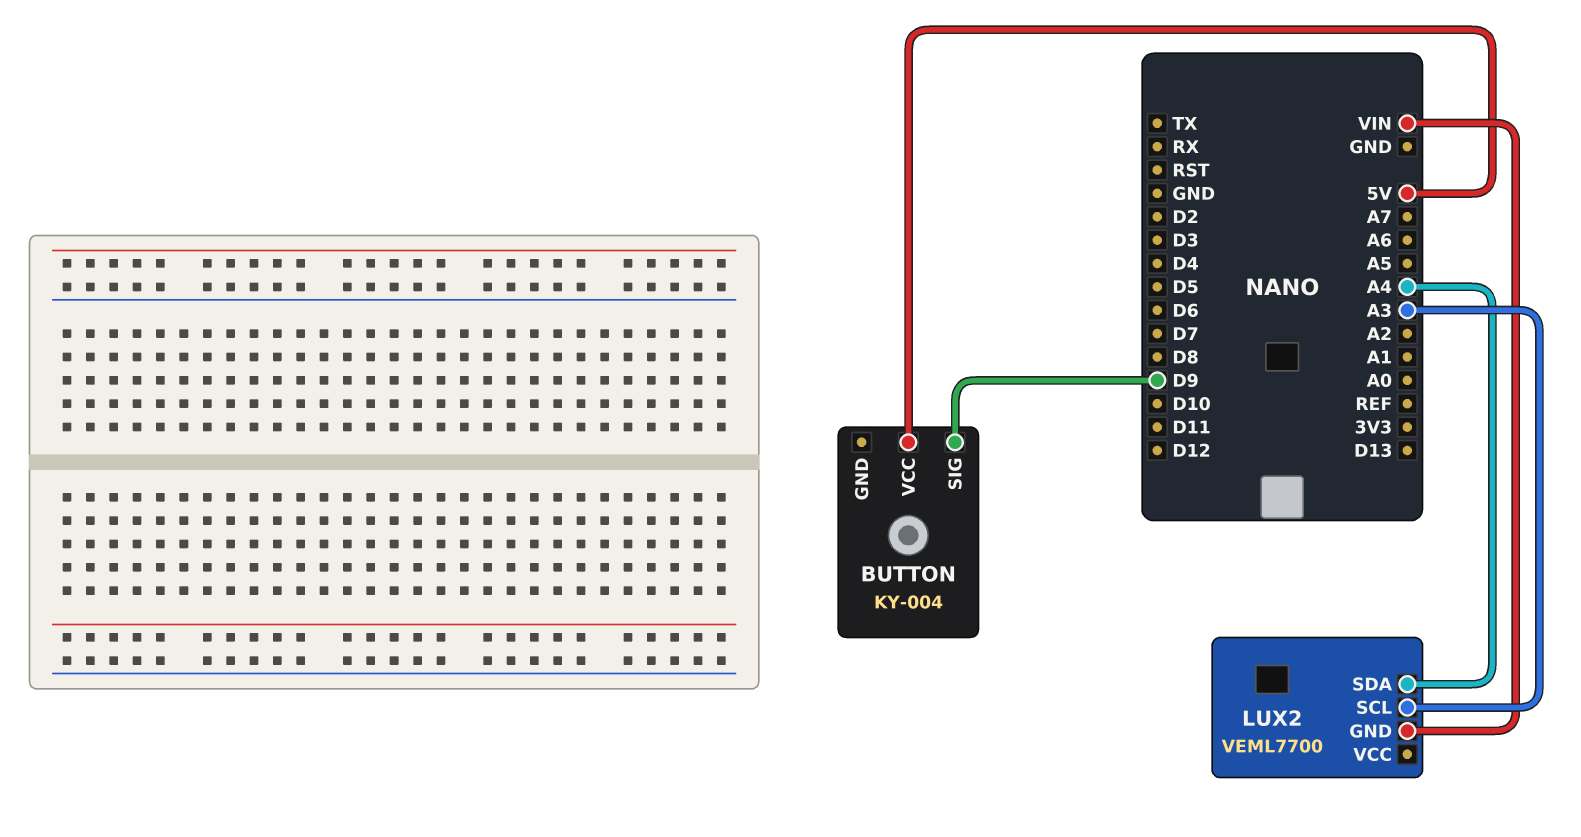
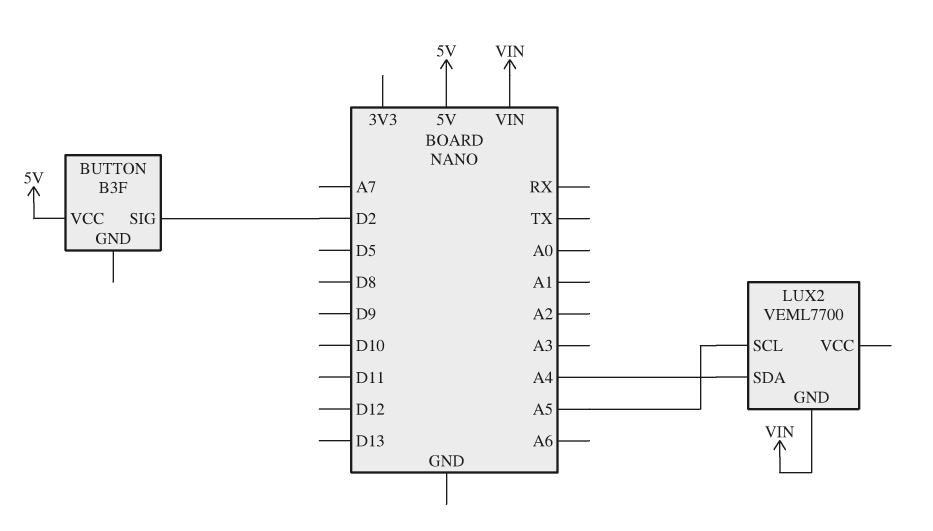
BUTTON: KY-004 -> B3F
BUTTON pin SIG: D9 -> D2
LUX2 pin SCL: A3 -> A5

